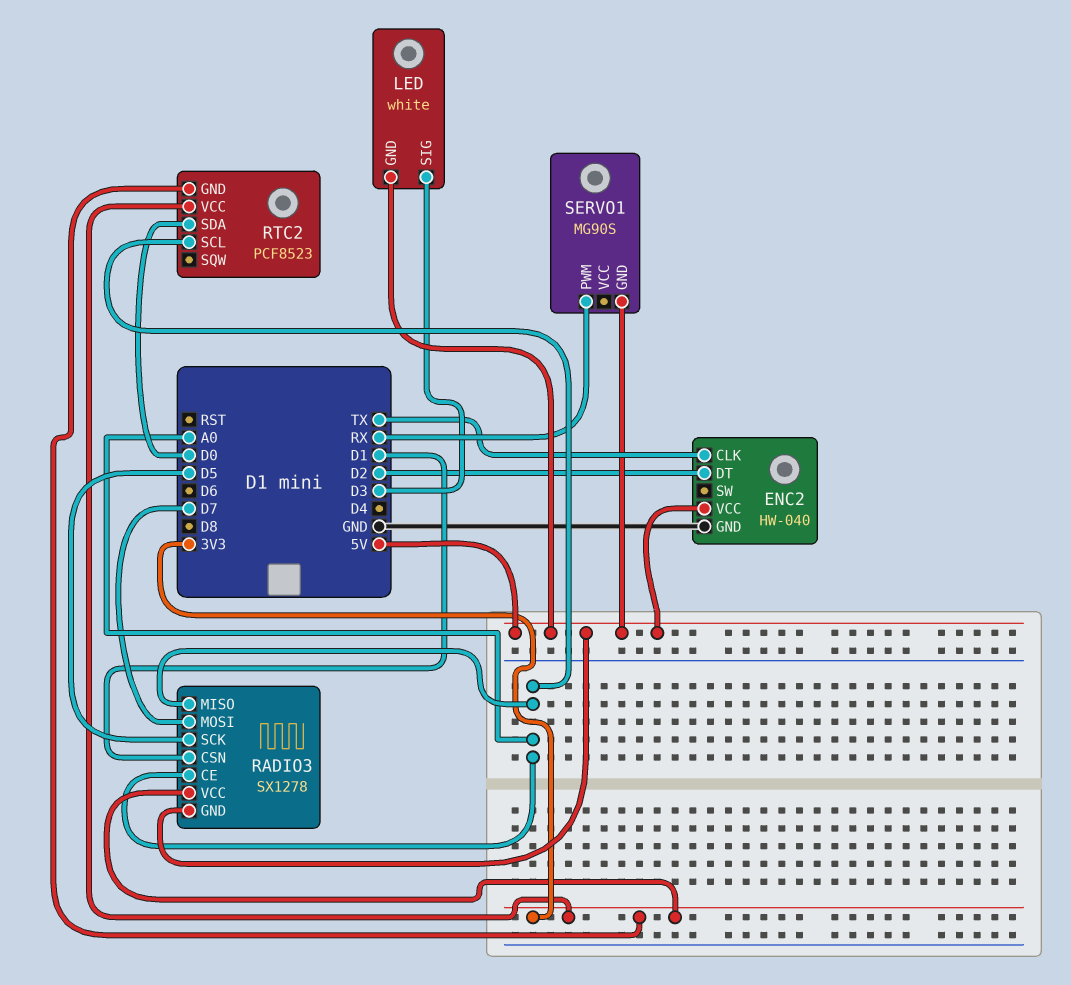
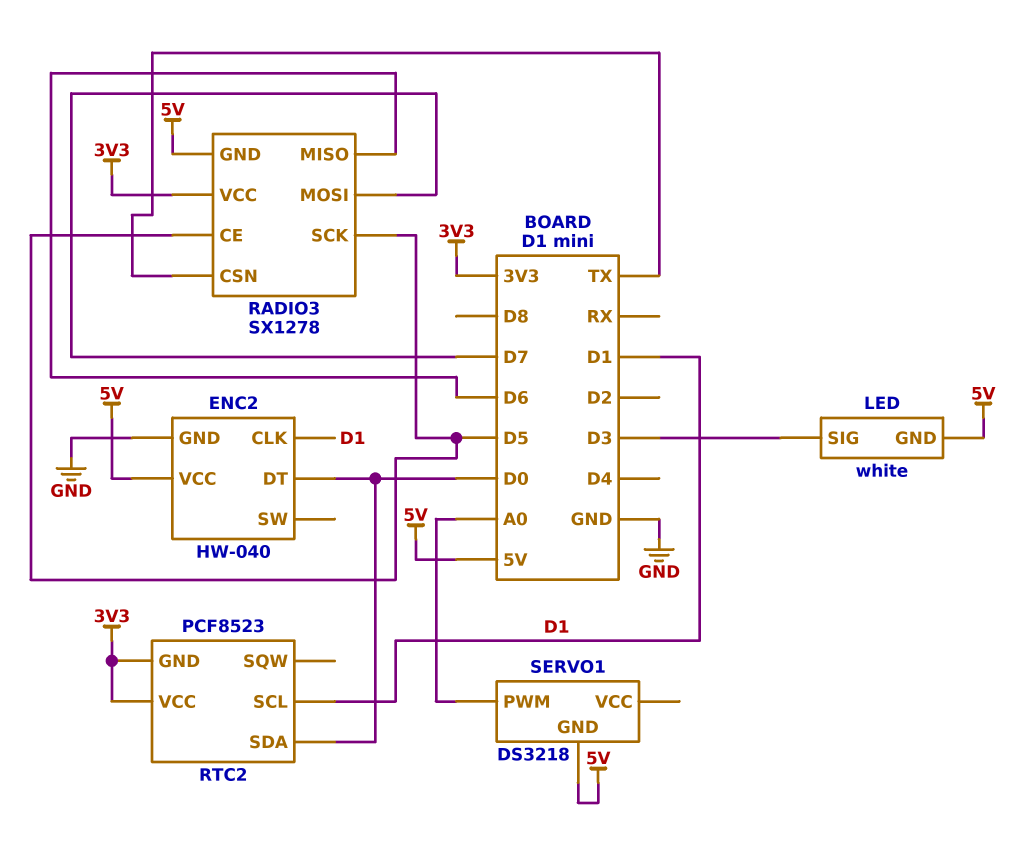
ENC2 pin CLK: TX -> D1
ENC2 pin DT: D2 -> D0
RADIO3 pin CE: A0 -> D5
RADIO3 pin CSN: D1 -> TX
RADIO3 pin MISO: A0 -> D6
RTC2 pin SCL: A0 -> D1
SERVO1: MG90S -> DS3218
SERVO1 pin PWM: RX -> A0

